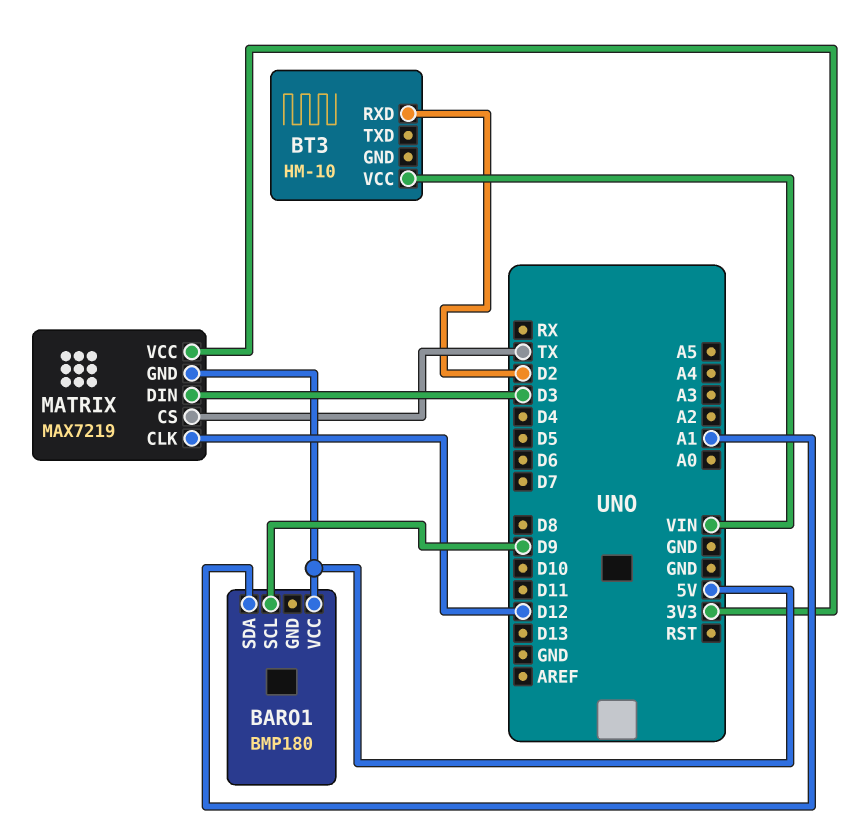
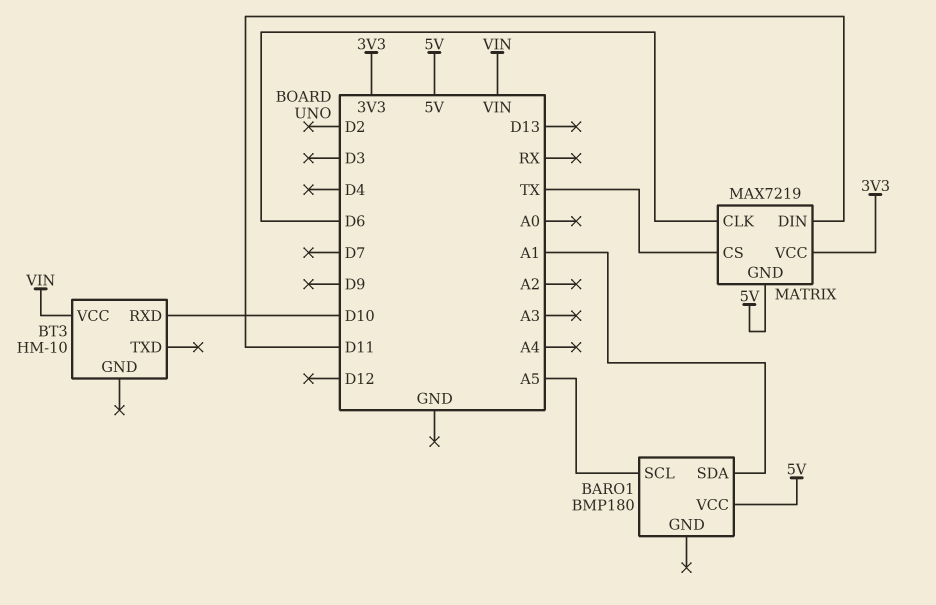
BARO1 pin SCL: D9 -> A5
BT3 pin RXD: D2 -> D10
MATRIX pin CLK: D12 -> D6
MATRIX pin DIN: D3 -> D11

